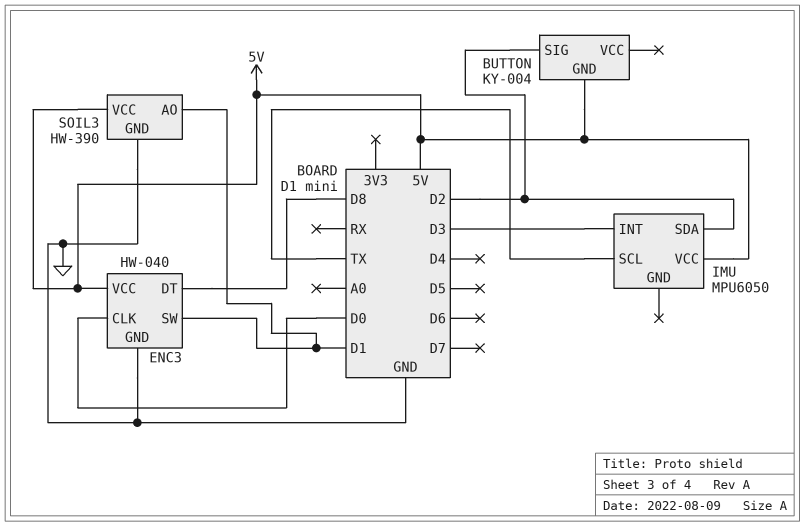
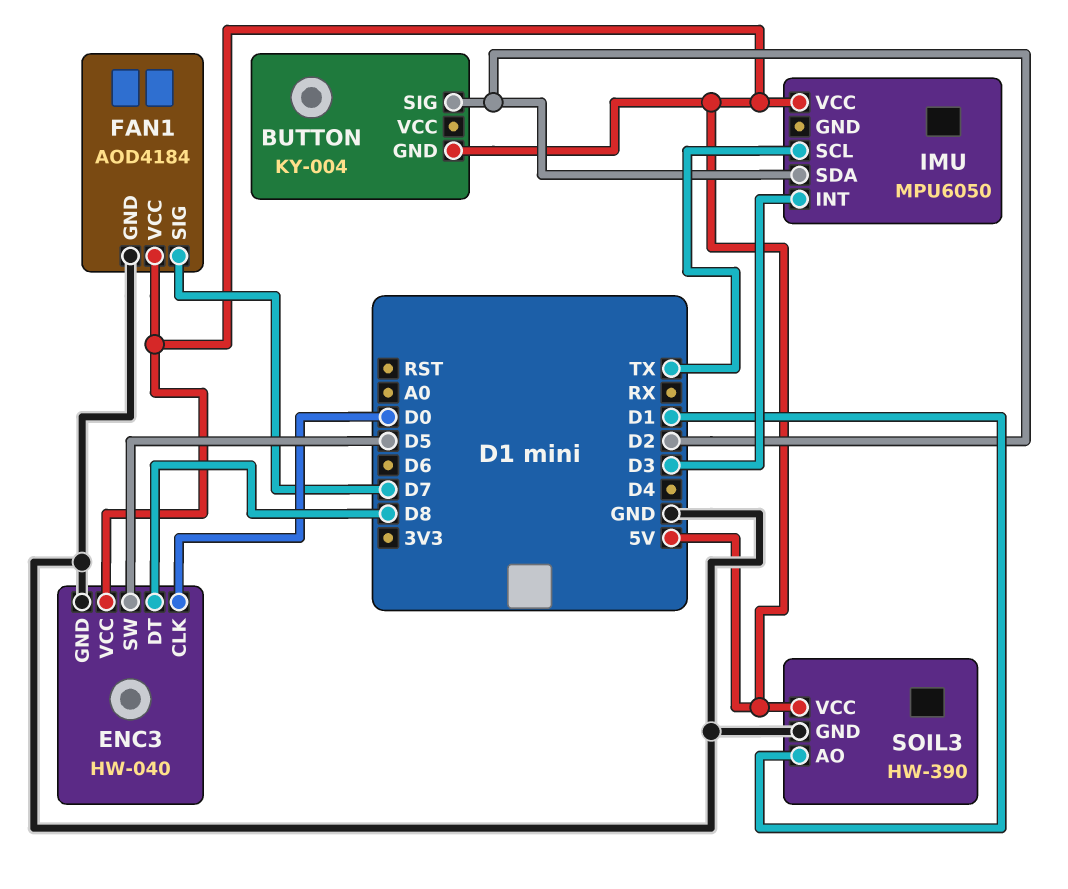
ENC3 pin SW: D1 -> D5
FAN1: none -> AOD4184
FAN1 pin GND: none -> GND
FAN1 pin SIG: none -> D7
FAN1 pin VCC: none -> 5V

